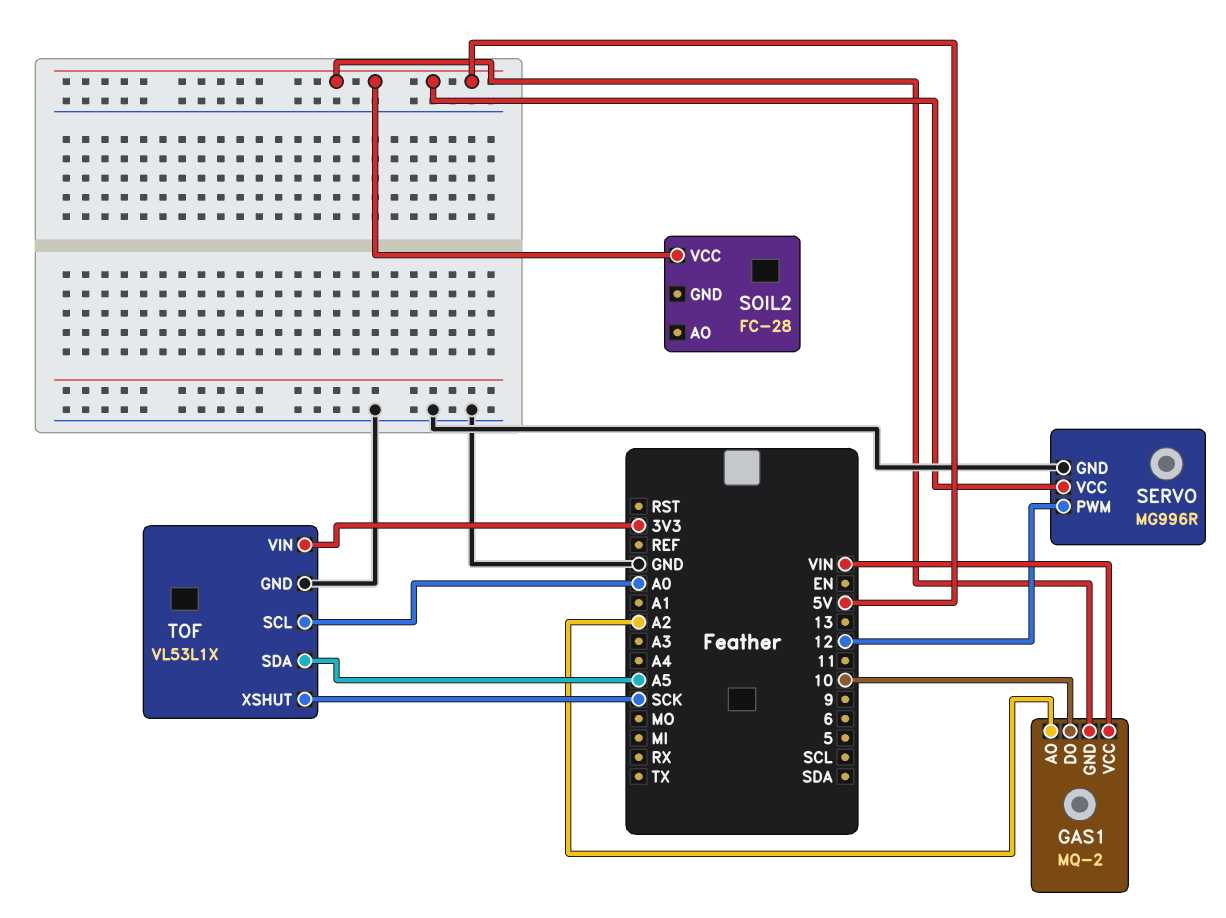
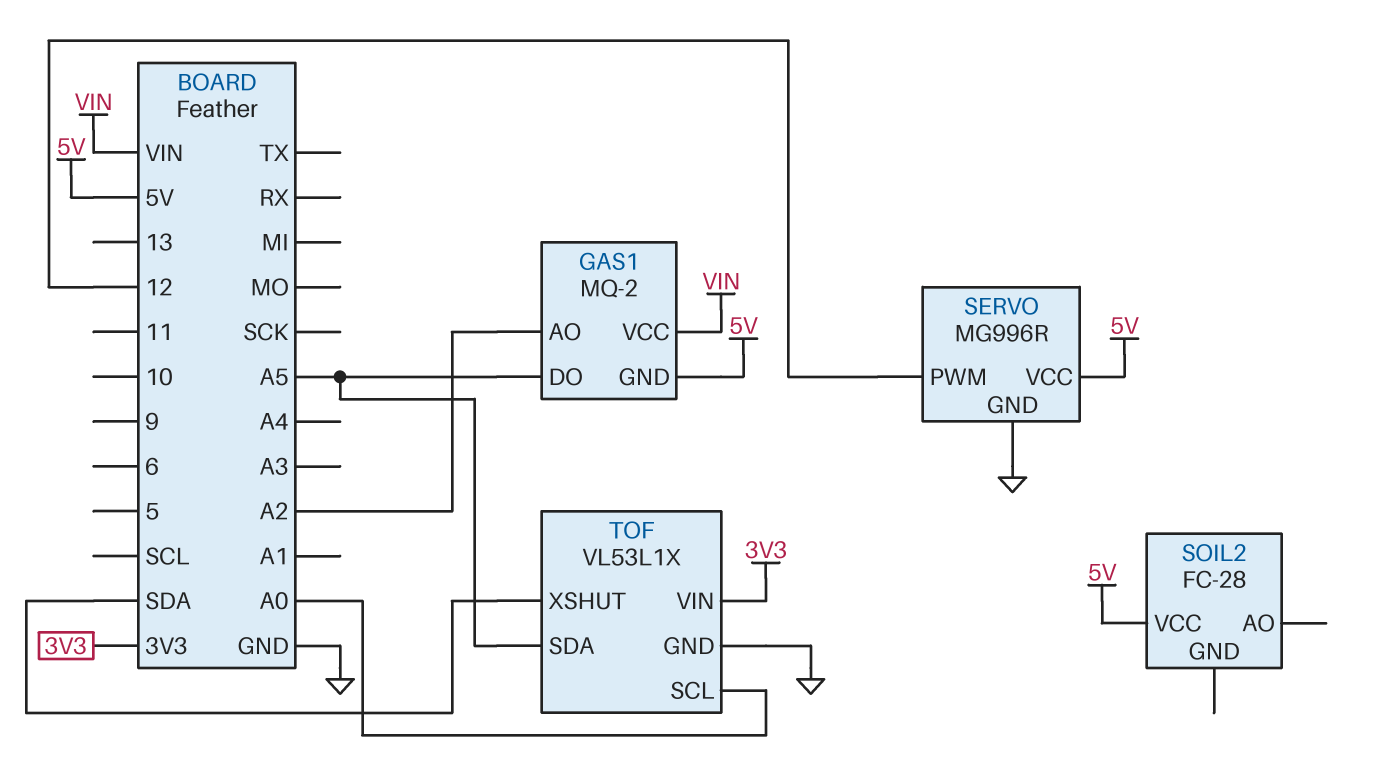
GAS1 pin DO: 10 -> A5
TOF pin XSHUT: SCK -> SDA

